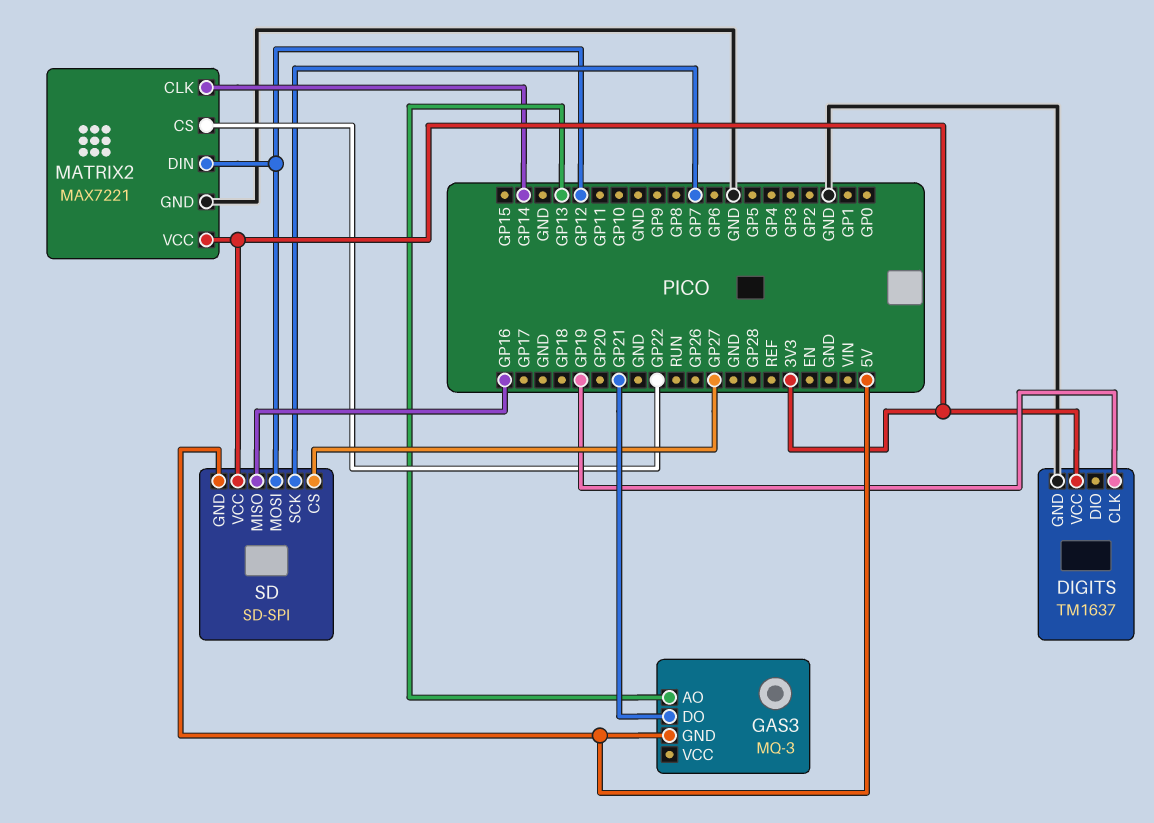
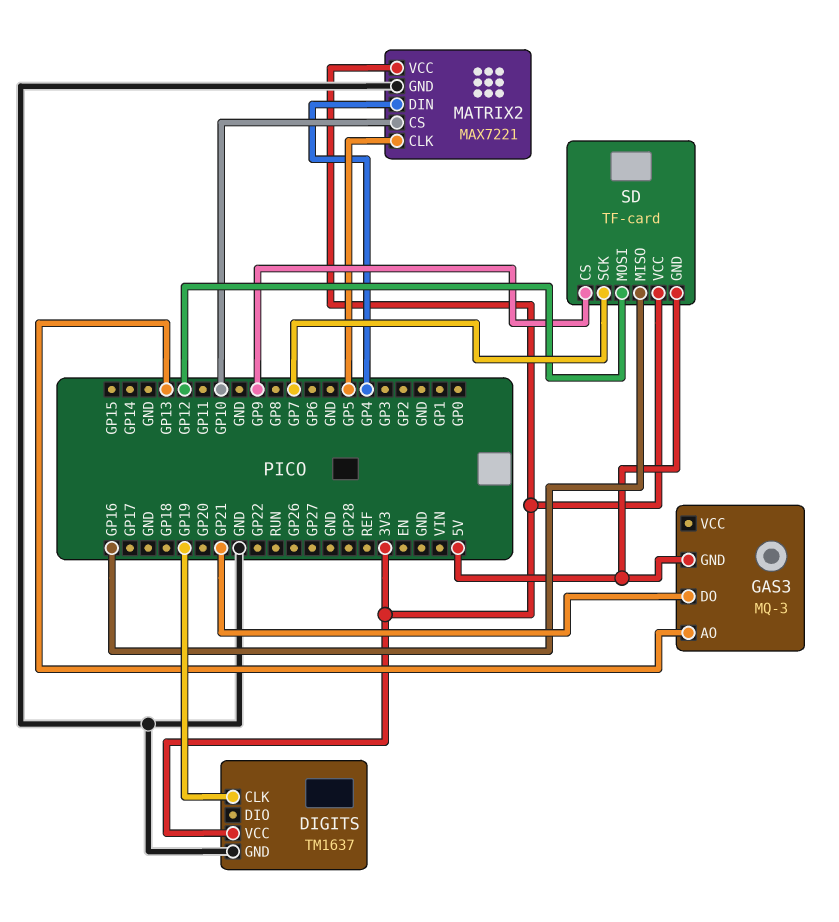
MATRIX2 pin CLK: GP14 -> GP5
MATRIX2 pin CS: GP22 -> GP10
MATRIX2 pin DIN: GP12 -> GP4
SD: SD-SPI -> TF-card
SD pin CS: GP27 -> GP9

